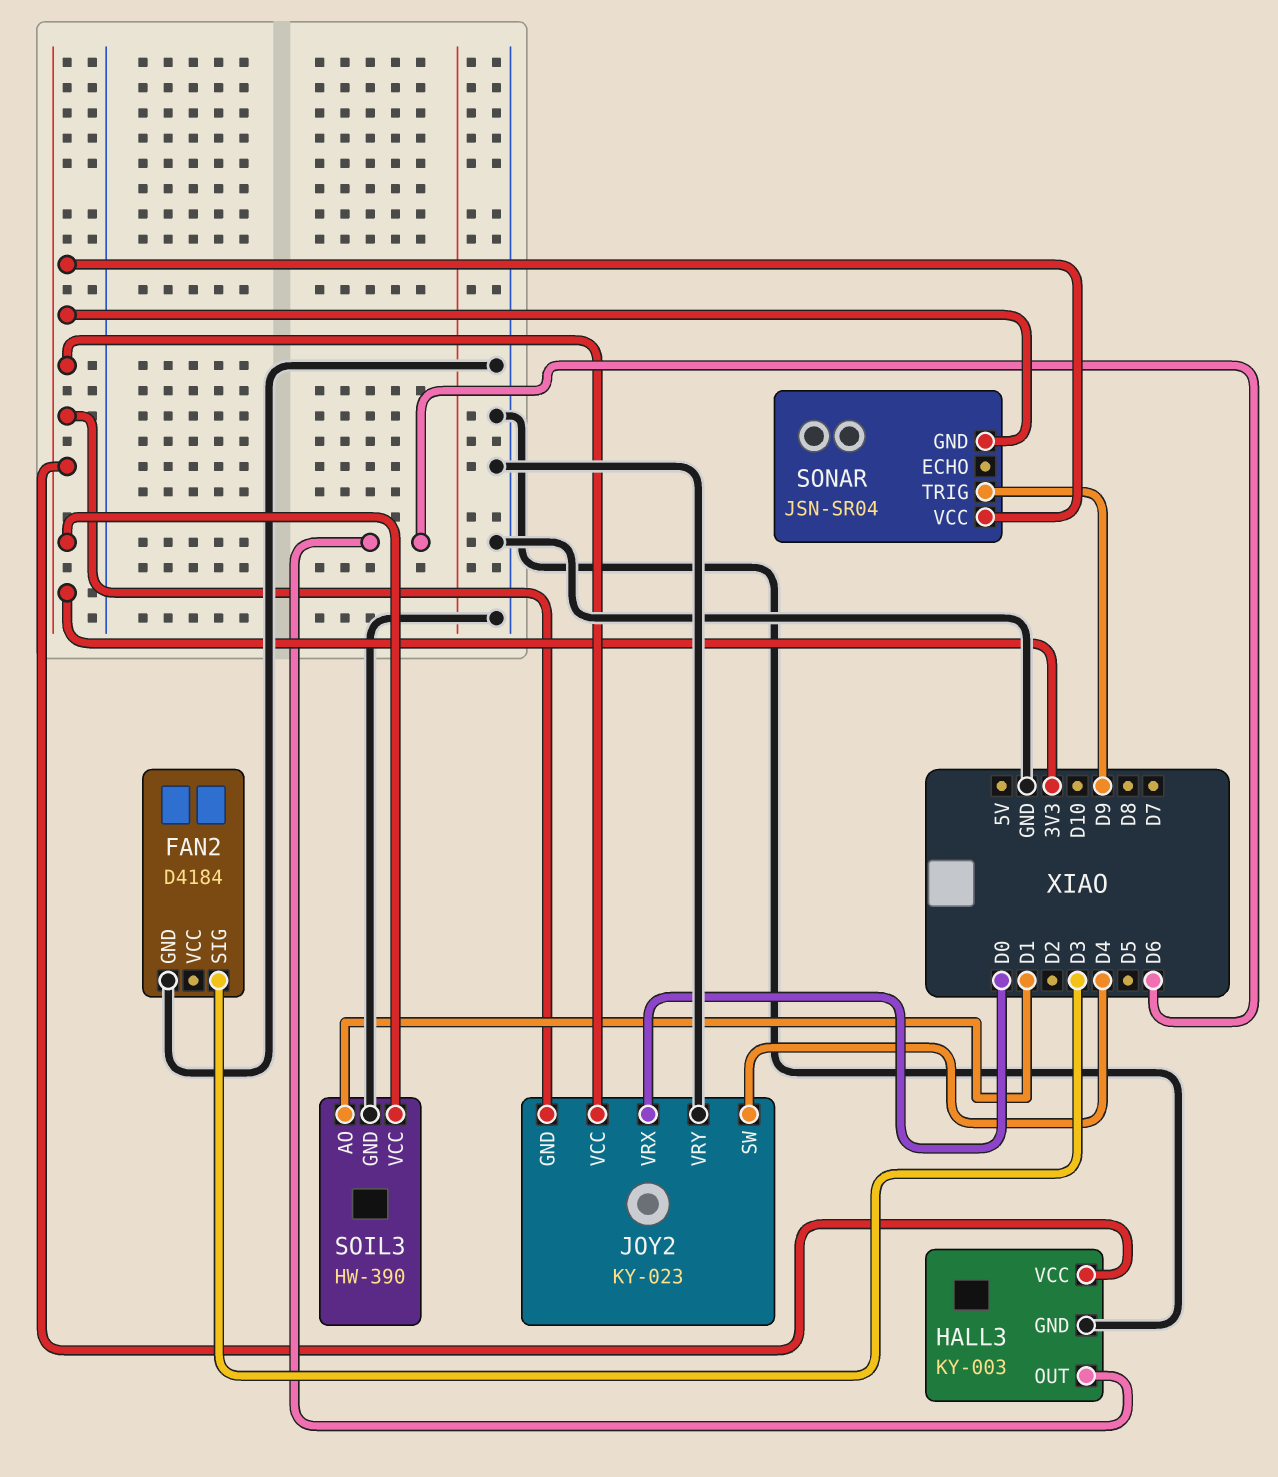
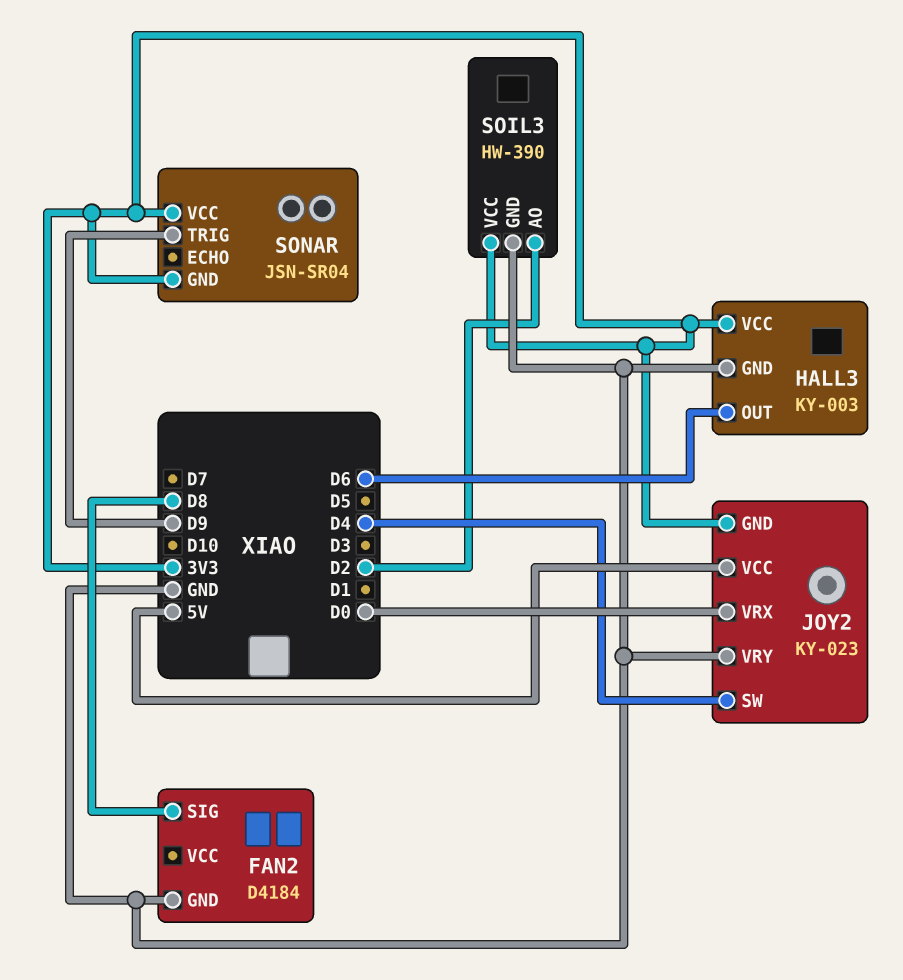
FAN2 pin SIG: D3 -> D8
JOY2 pin VCC: 3V3 -> 5V
SOIL3 pin AO: D1 -> D2

